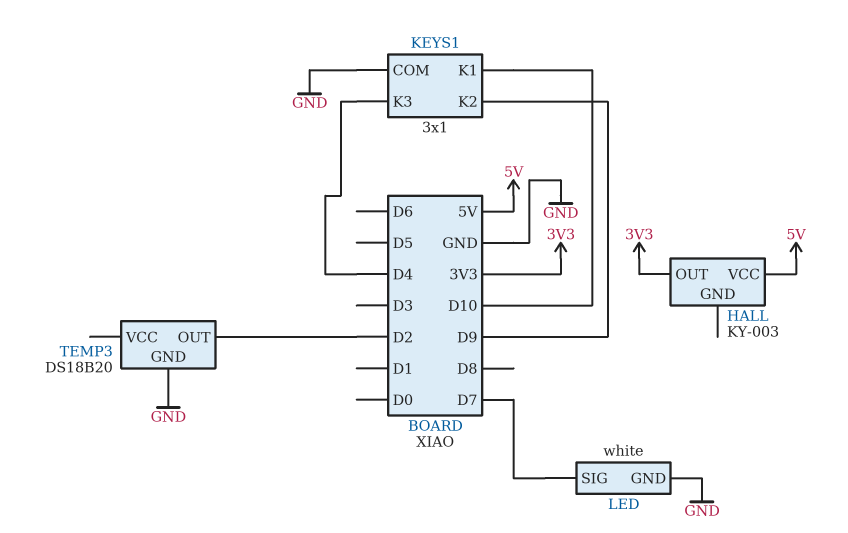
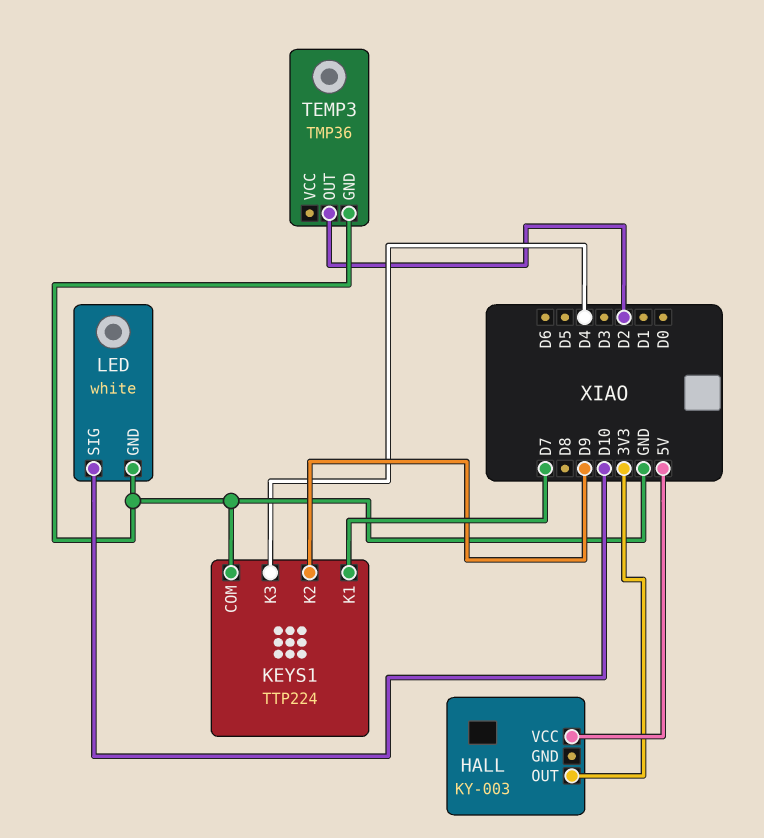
KEYS1: 3x1 -> TTP224
KEYS1 pin K1: D10 -> D7
LED pin SIG: D7 -> D10
TEMP3: DS18B20 -> TMP36

